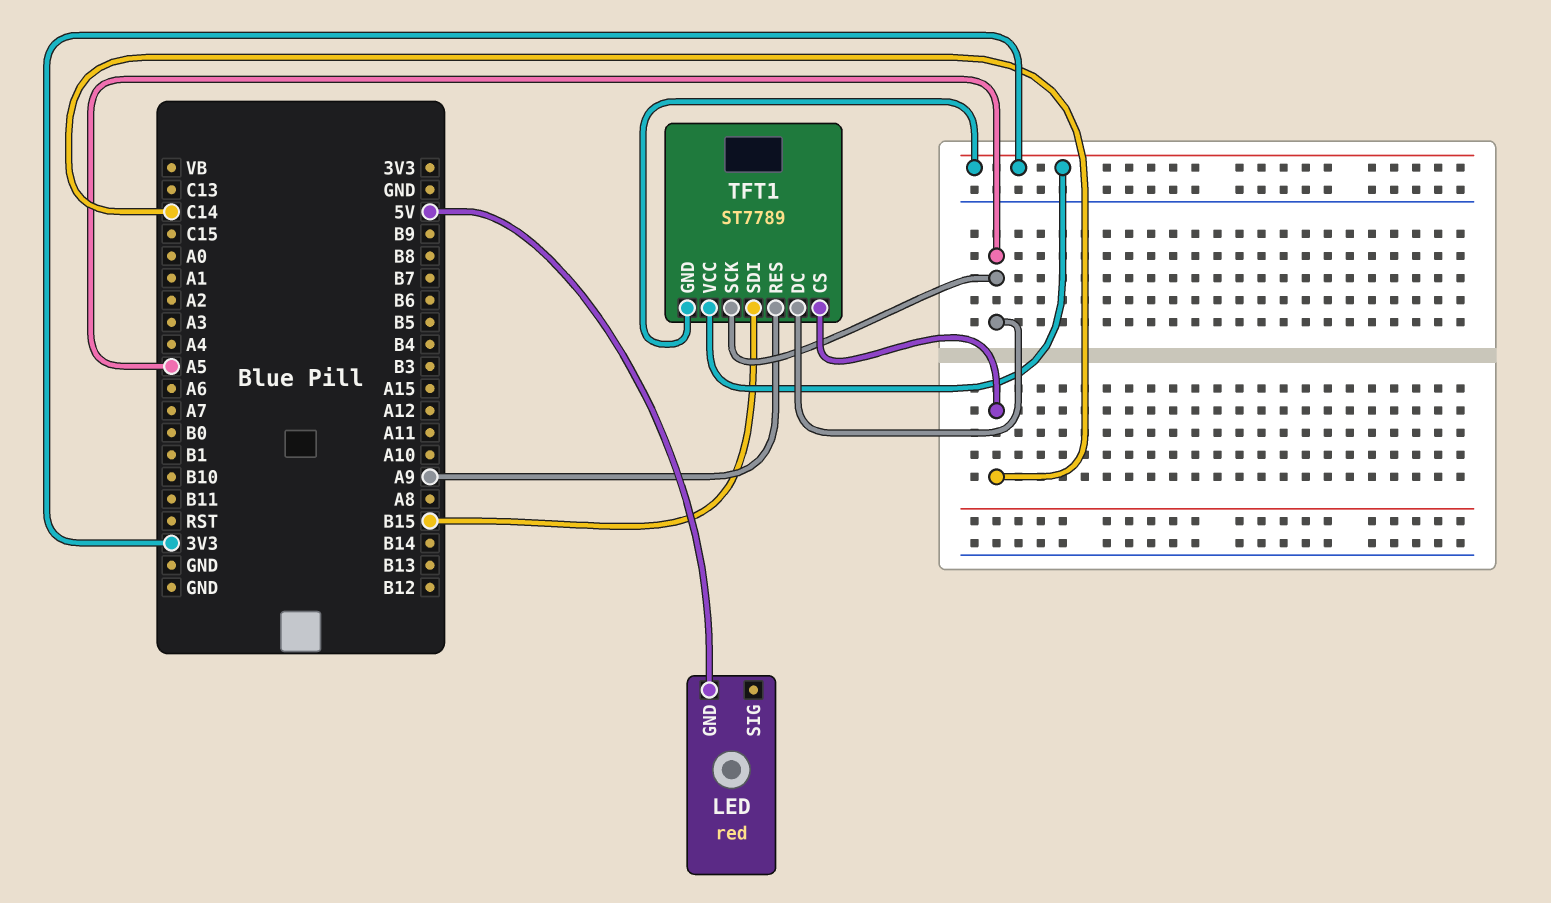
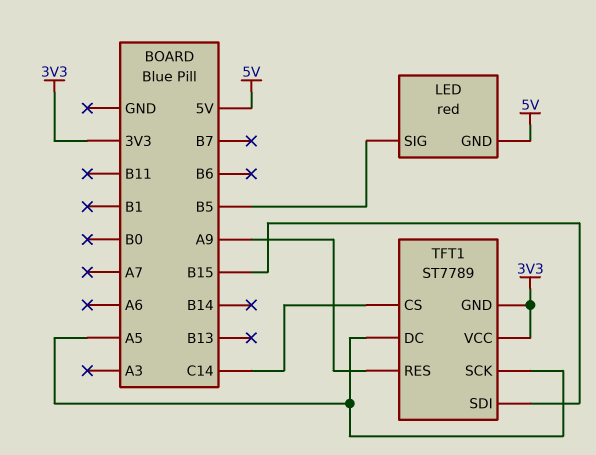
LED pin SIG: none -> B5

